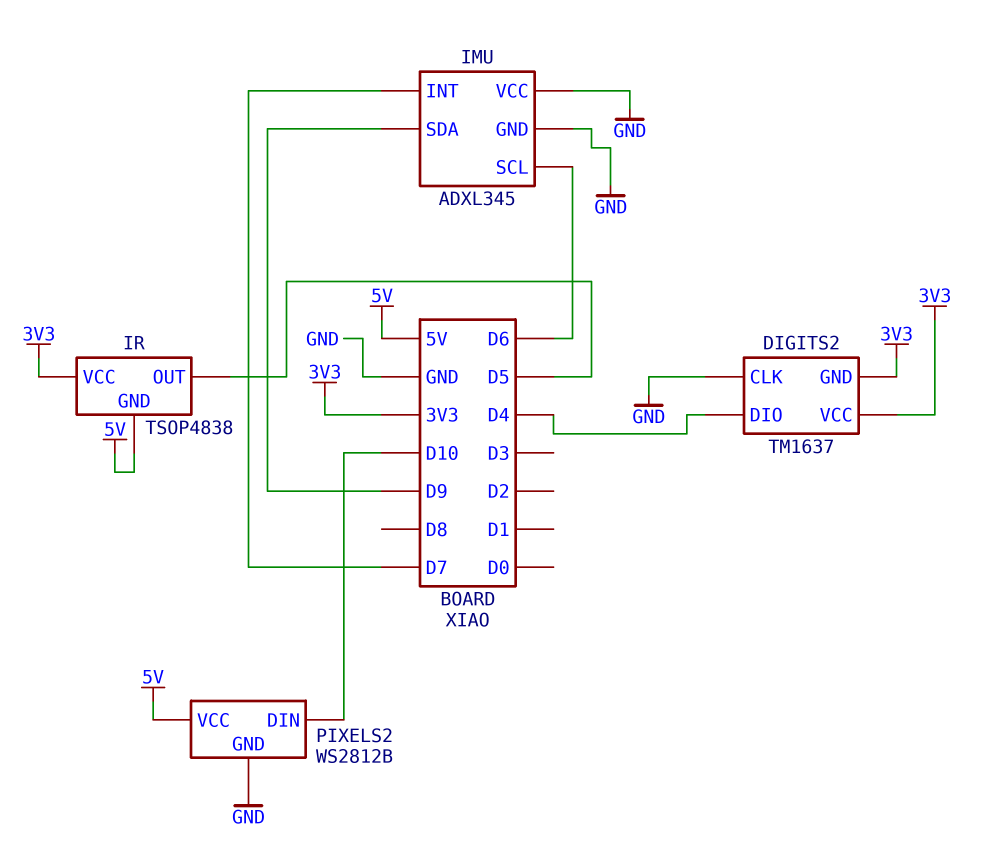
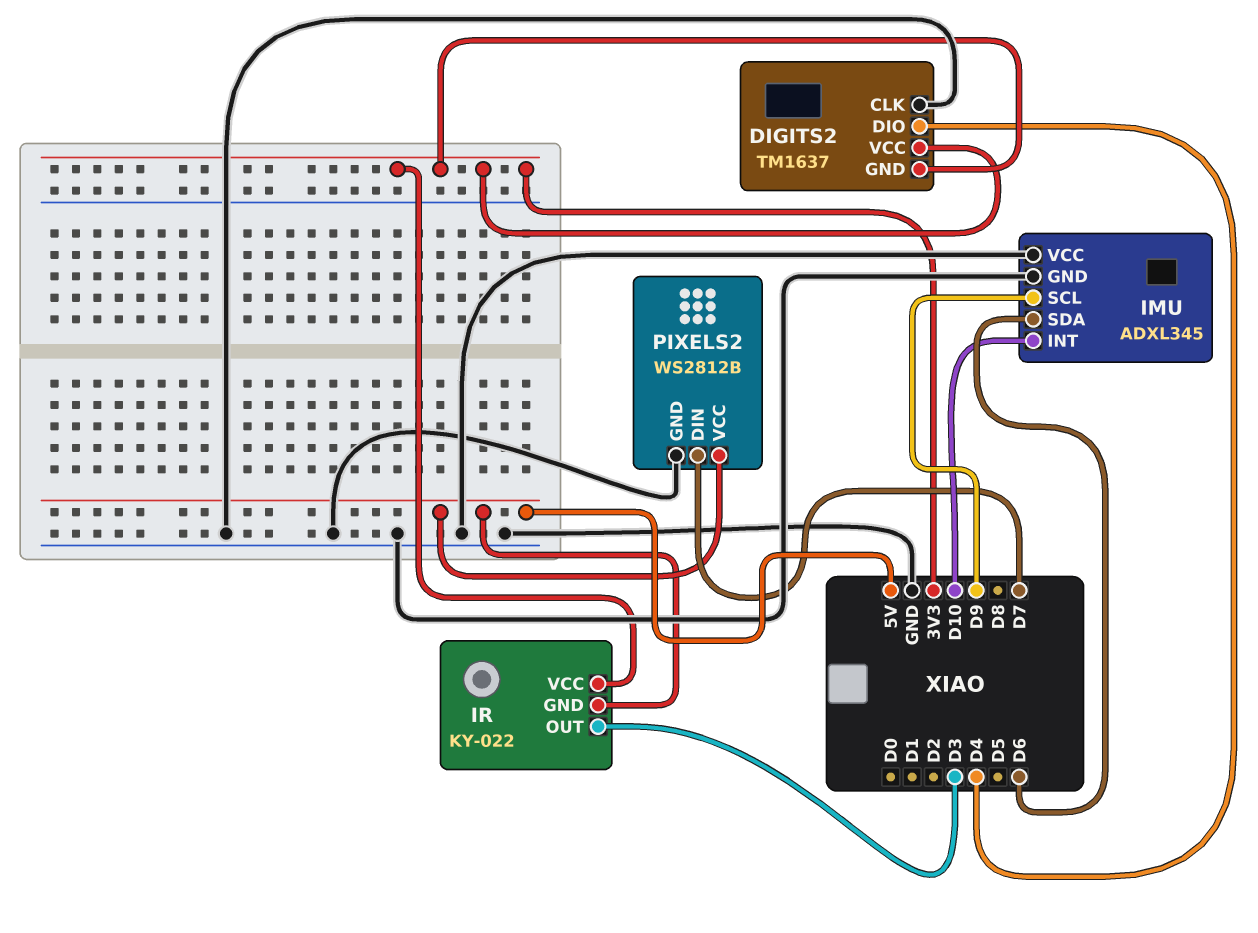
IMU pin INT: D7 -> D10
IMU pin SCL: D6 -> D9
IMU pin SDA: D9 -> D6
IR: TSOP4838 -> KY-022
IR pin OUT: D5 -> D3
PIXELS2 pin DIN: D10 -> D7

